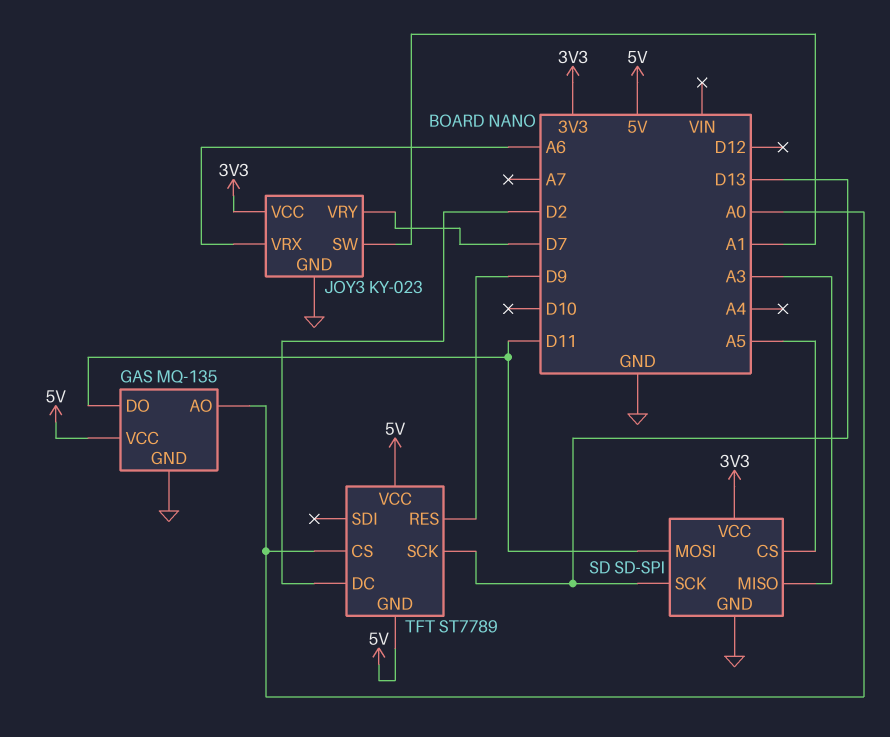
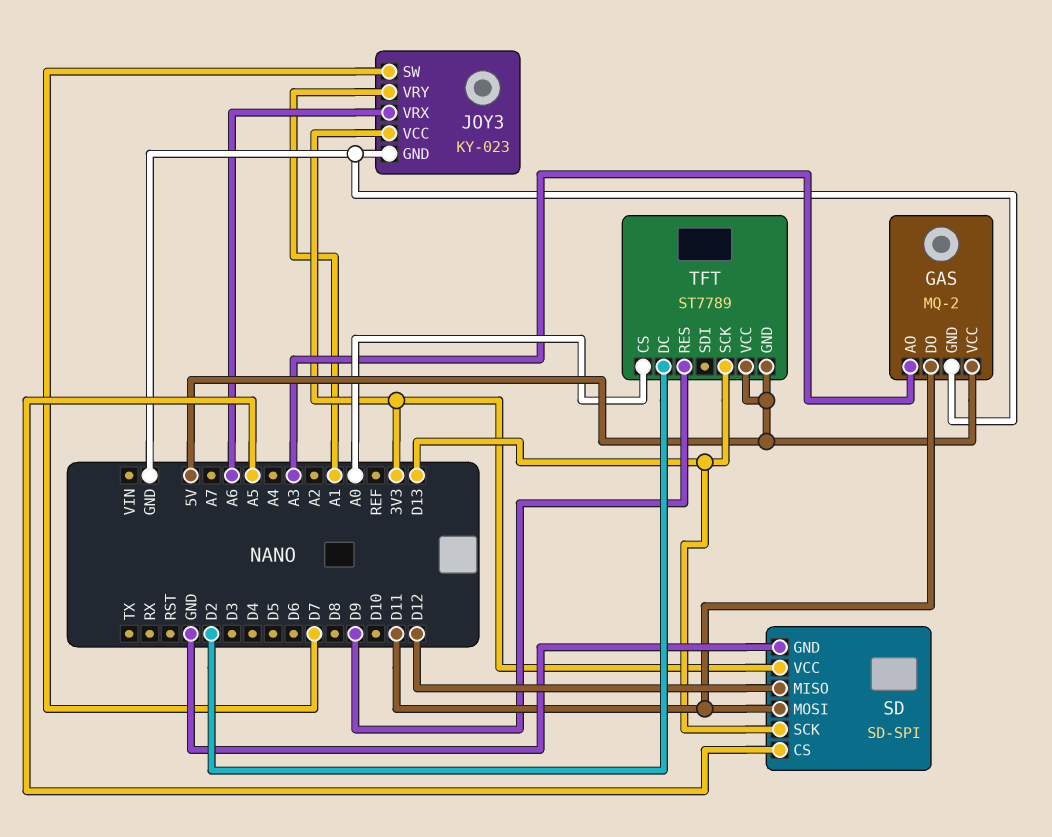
GAS: MQ-135 -> MQ-2
GAS pin AO: A0 -> A3
JOY3 pin SW: A1 -> D7
JOY3 pin VRY: D7 -> A1
SD pin MISO: A3 -> D12

